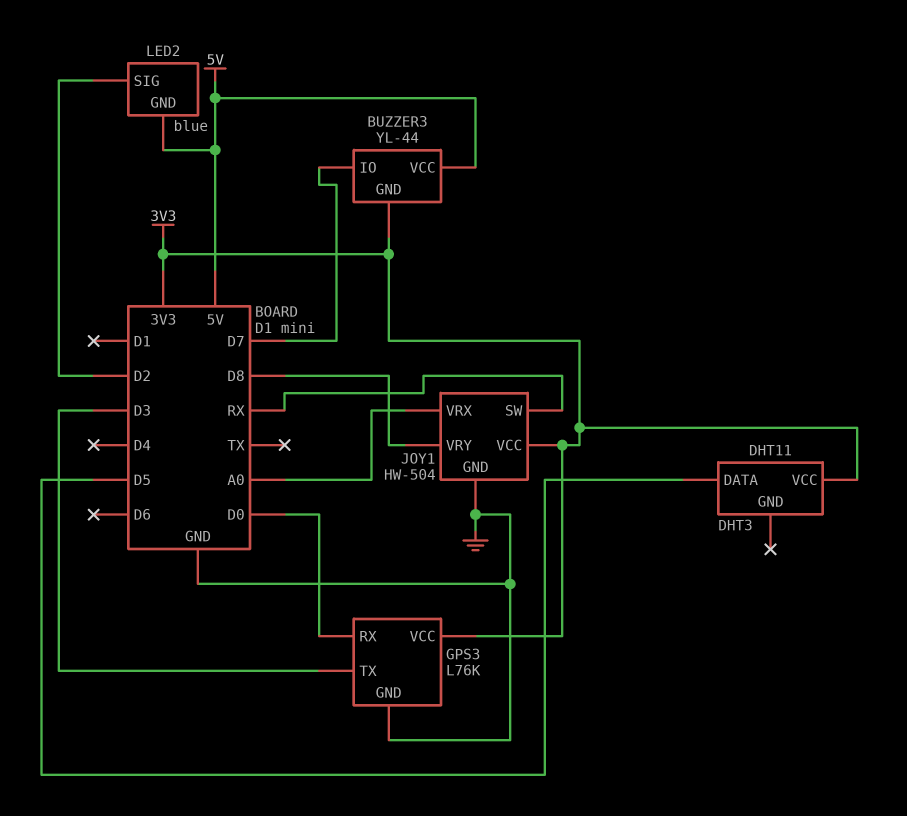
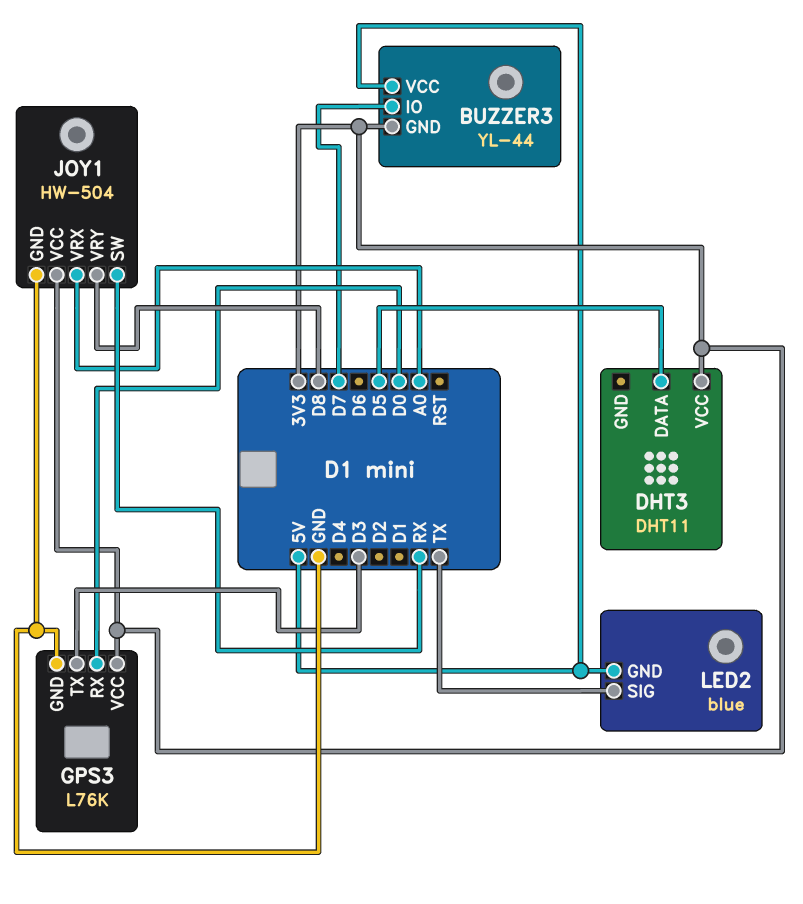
LED2 pin SIG: D2 -> TX

